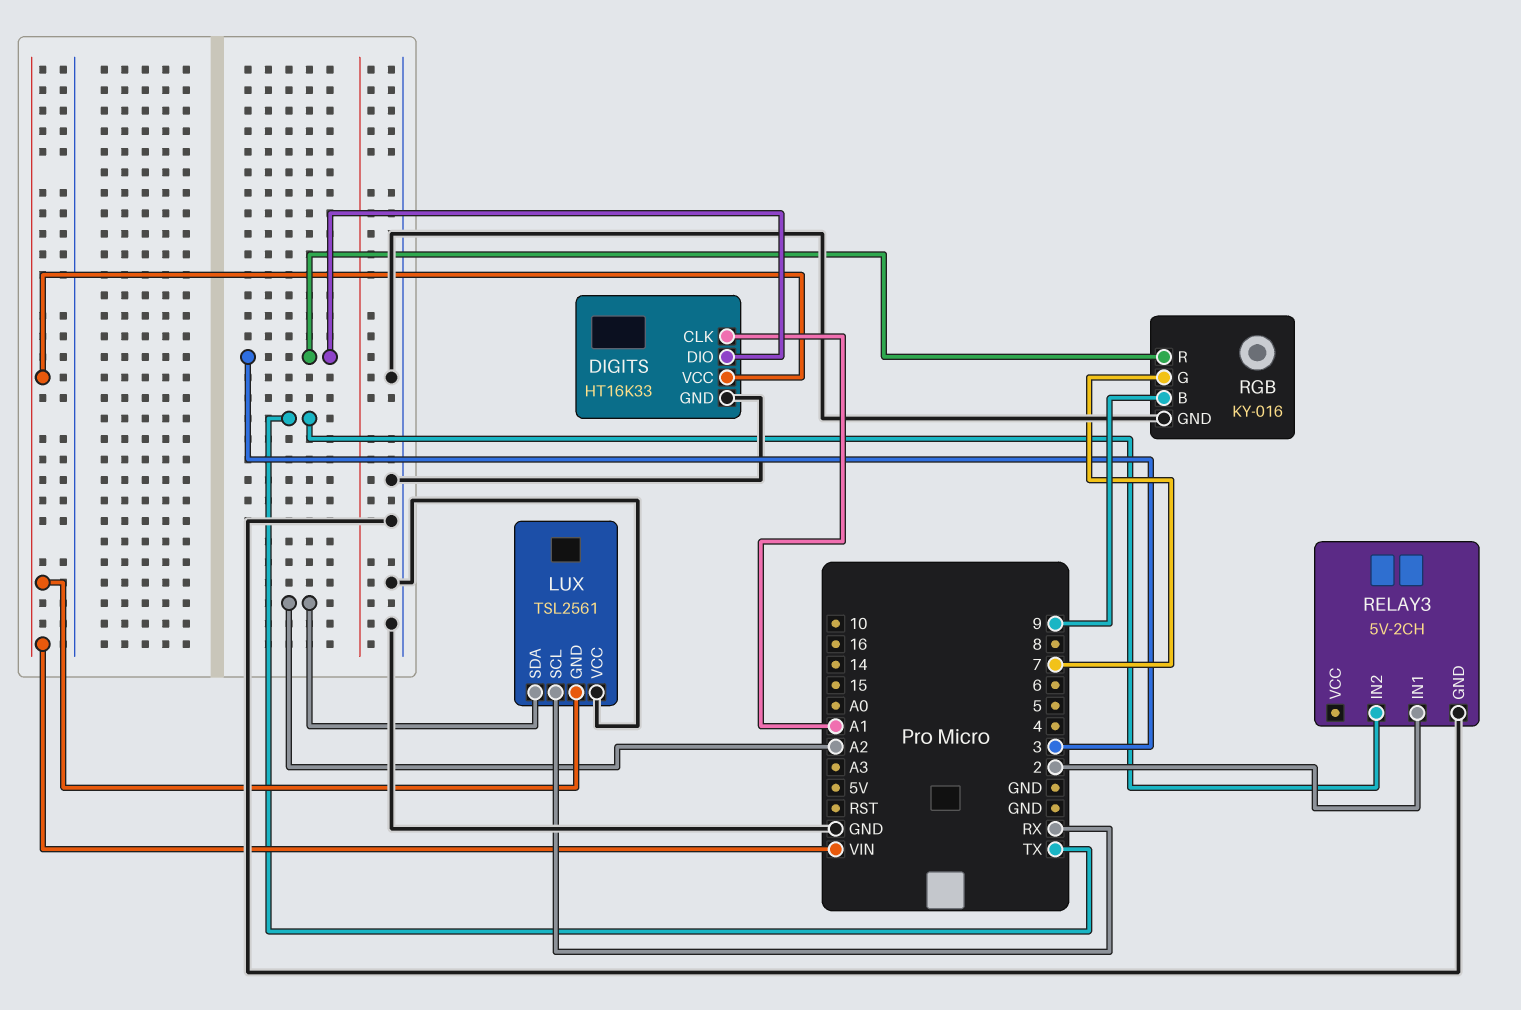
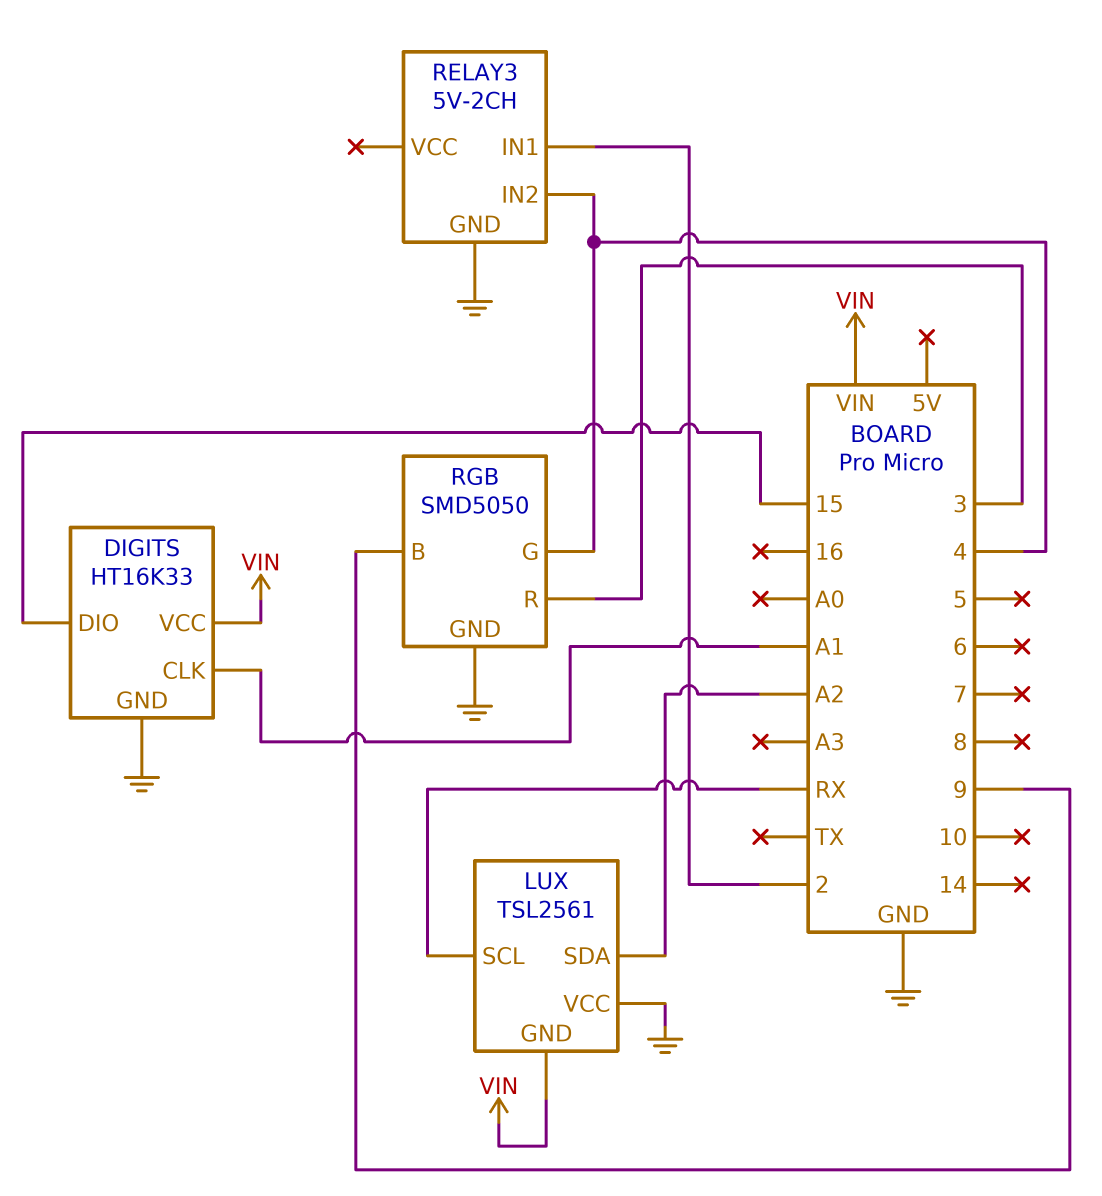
DIGITS pin DIO: 3 -> 15
RELAY3 pin IN2: TX -> 4
RGB: KY-016 -> SMD5050
RGB pin G: 7 -> 4

